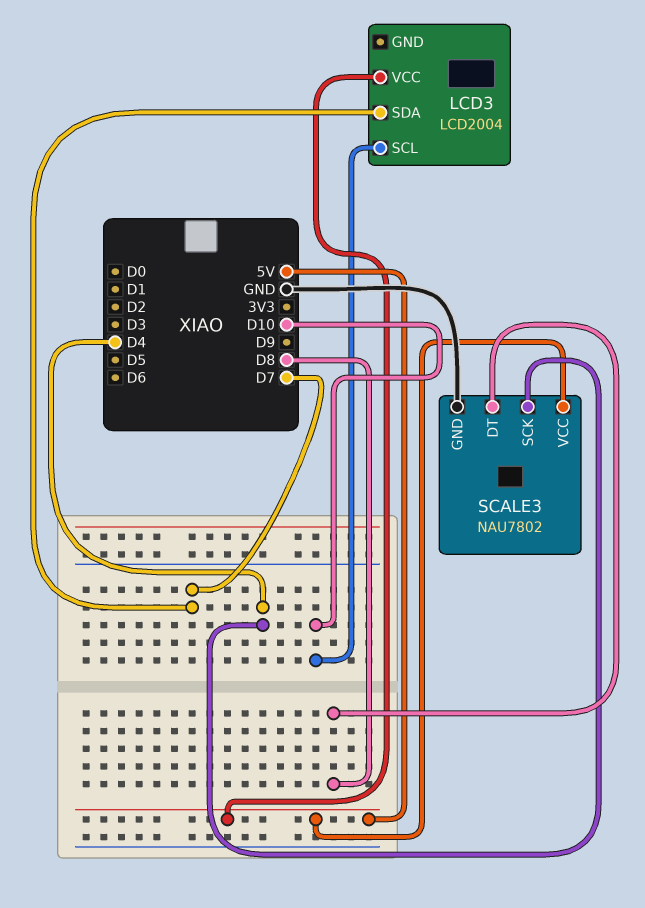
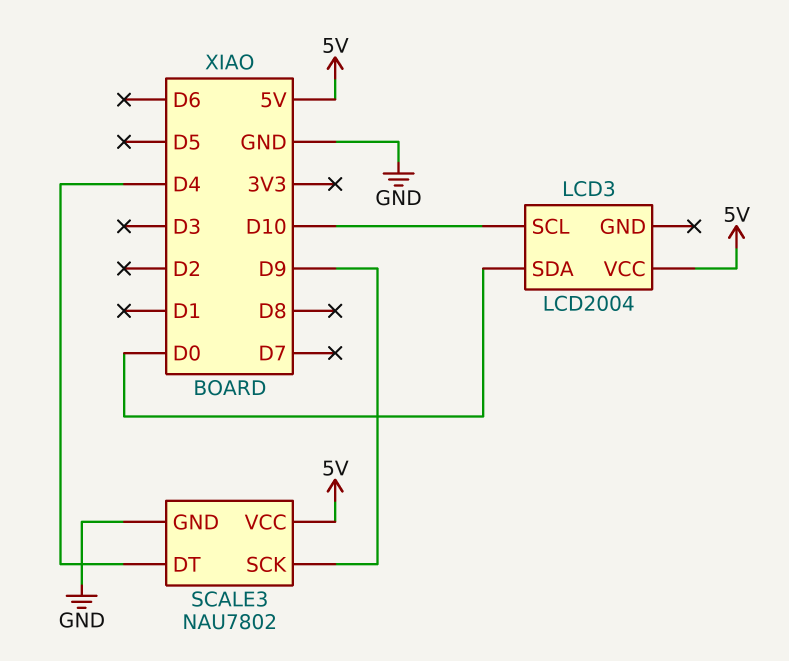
LCD3 pin SDA: D7 -> D0
SCALE3 pin DT: D8 -> D4
SCALE3 pin SCK: D4 -> D9

